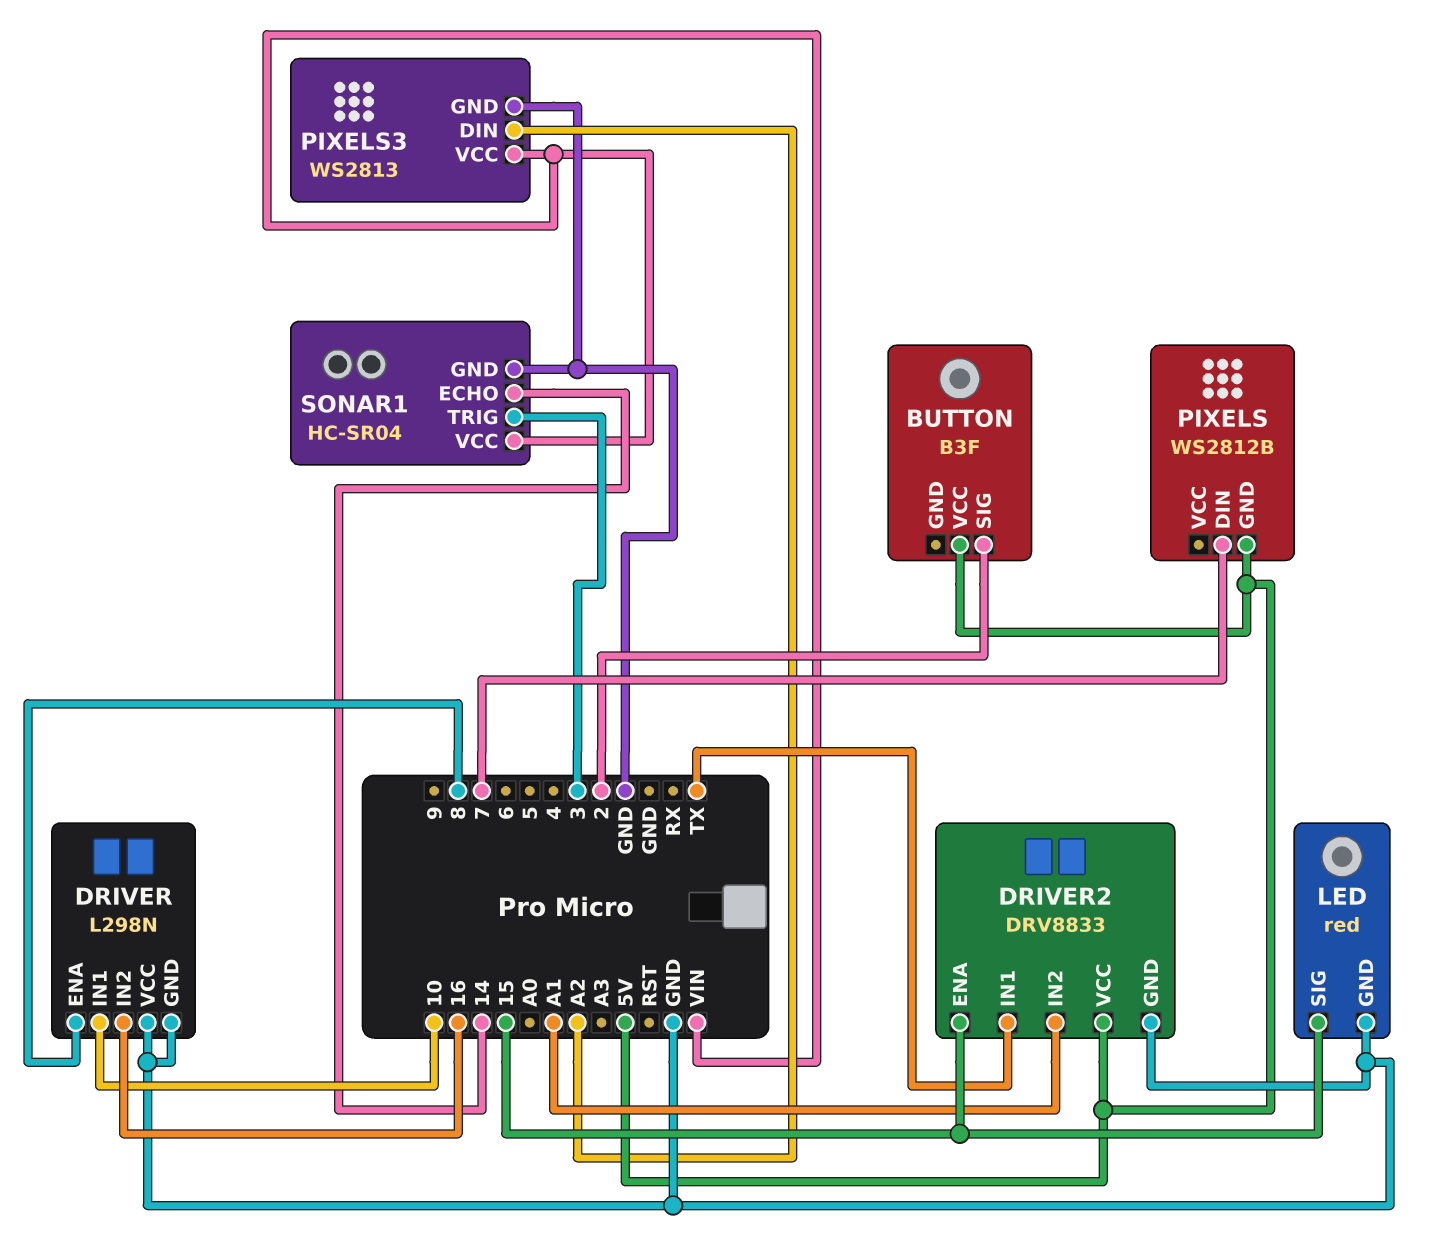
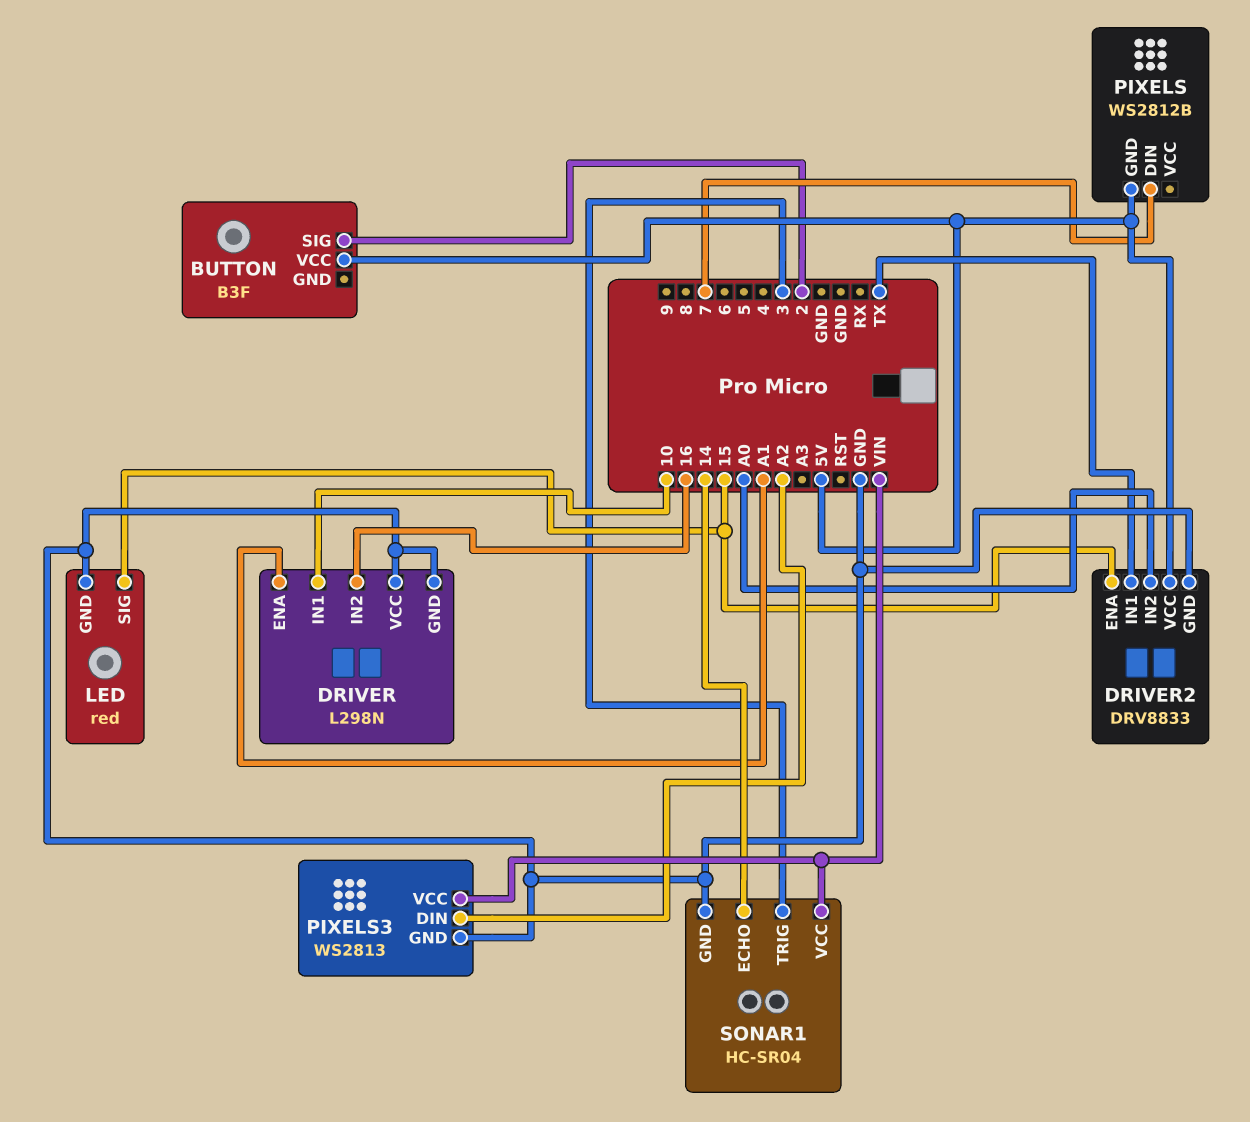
DRIVER pin ENA: 8 -> A1
DRIVER2 pin IN2: A1 -> A0

